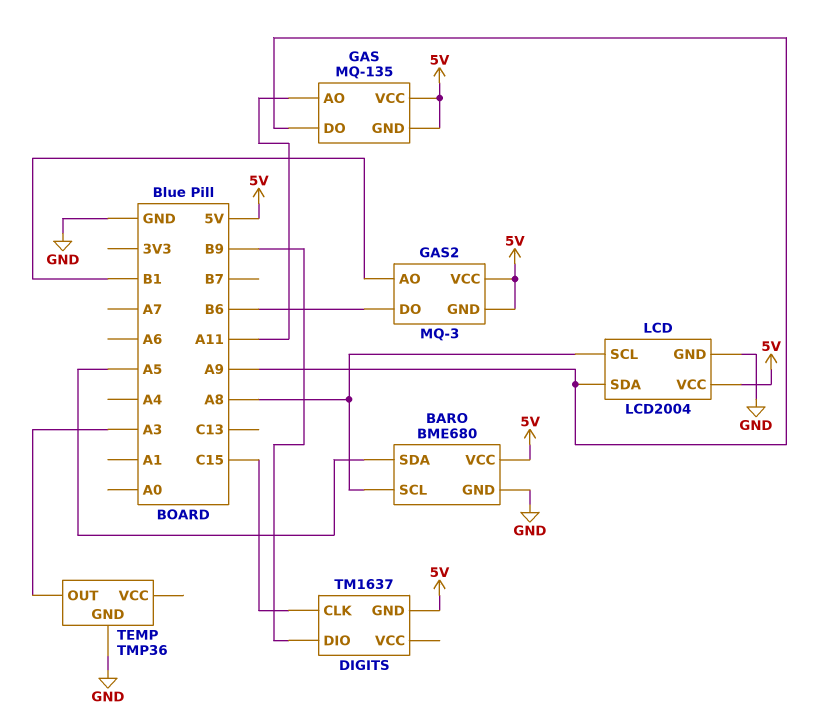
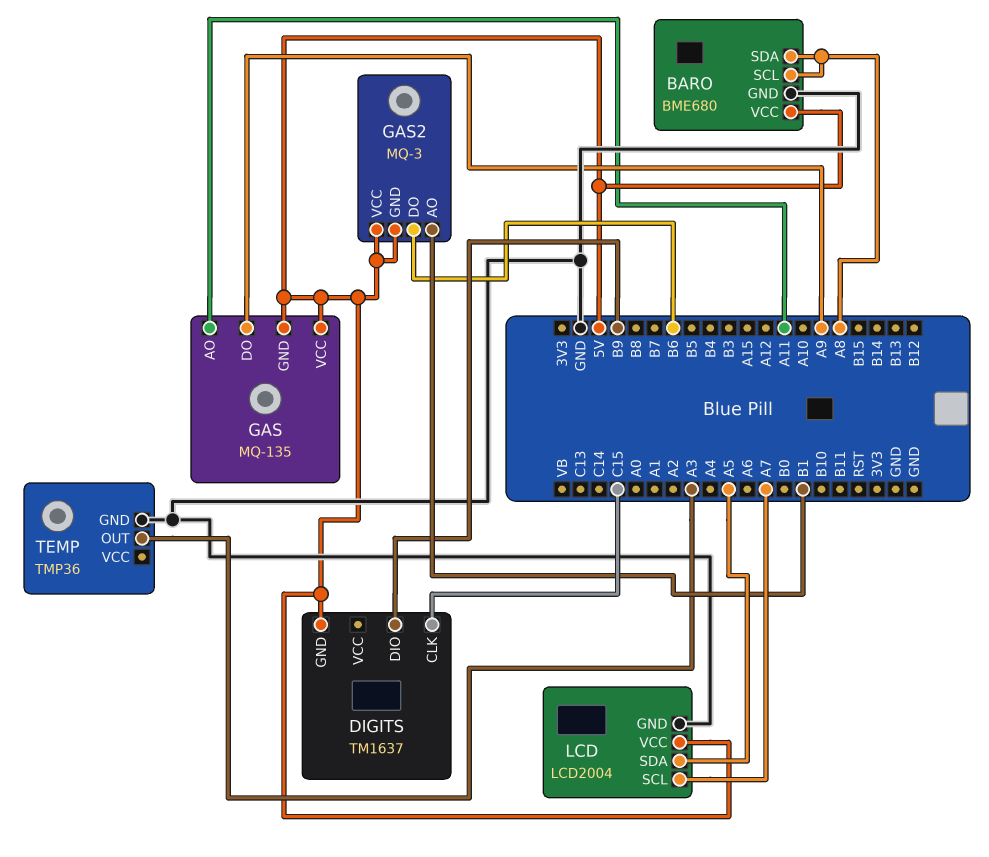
BARO pin SDA: A5 -> A8
LCD pin SCL: A8 -> A7
LCD pin SDA: A9 -> A5

